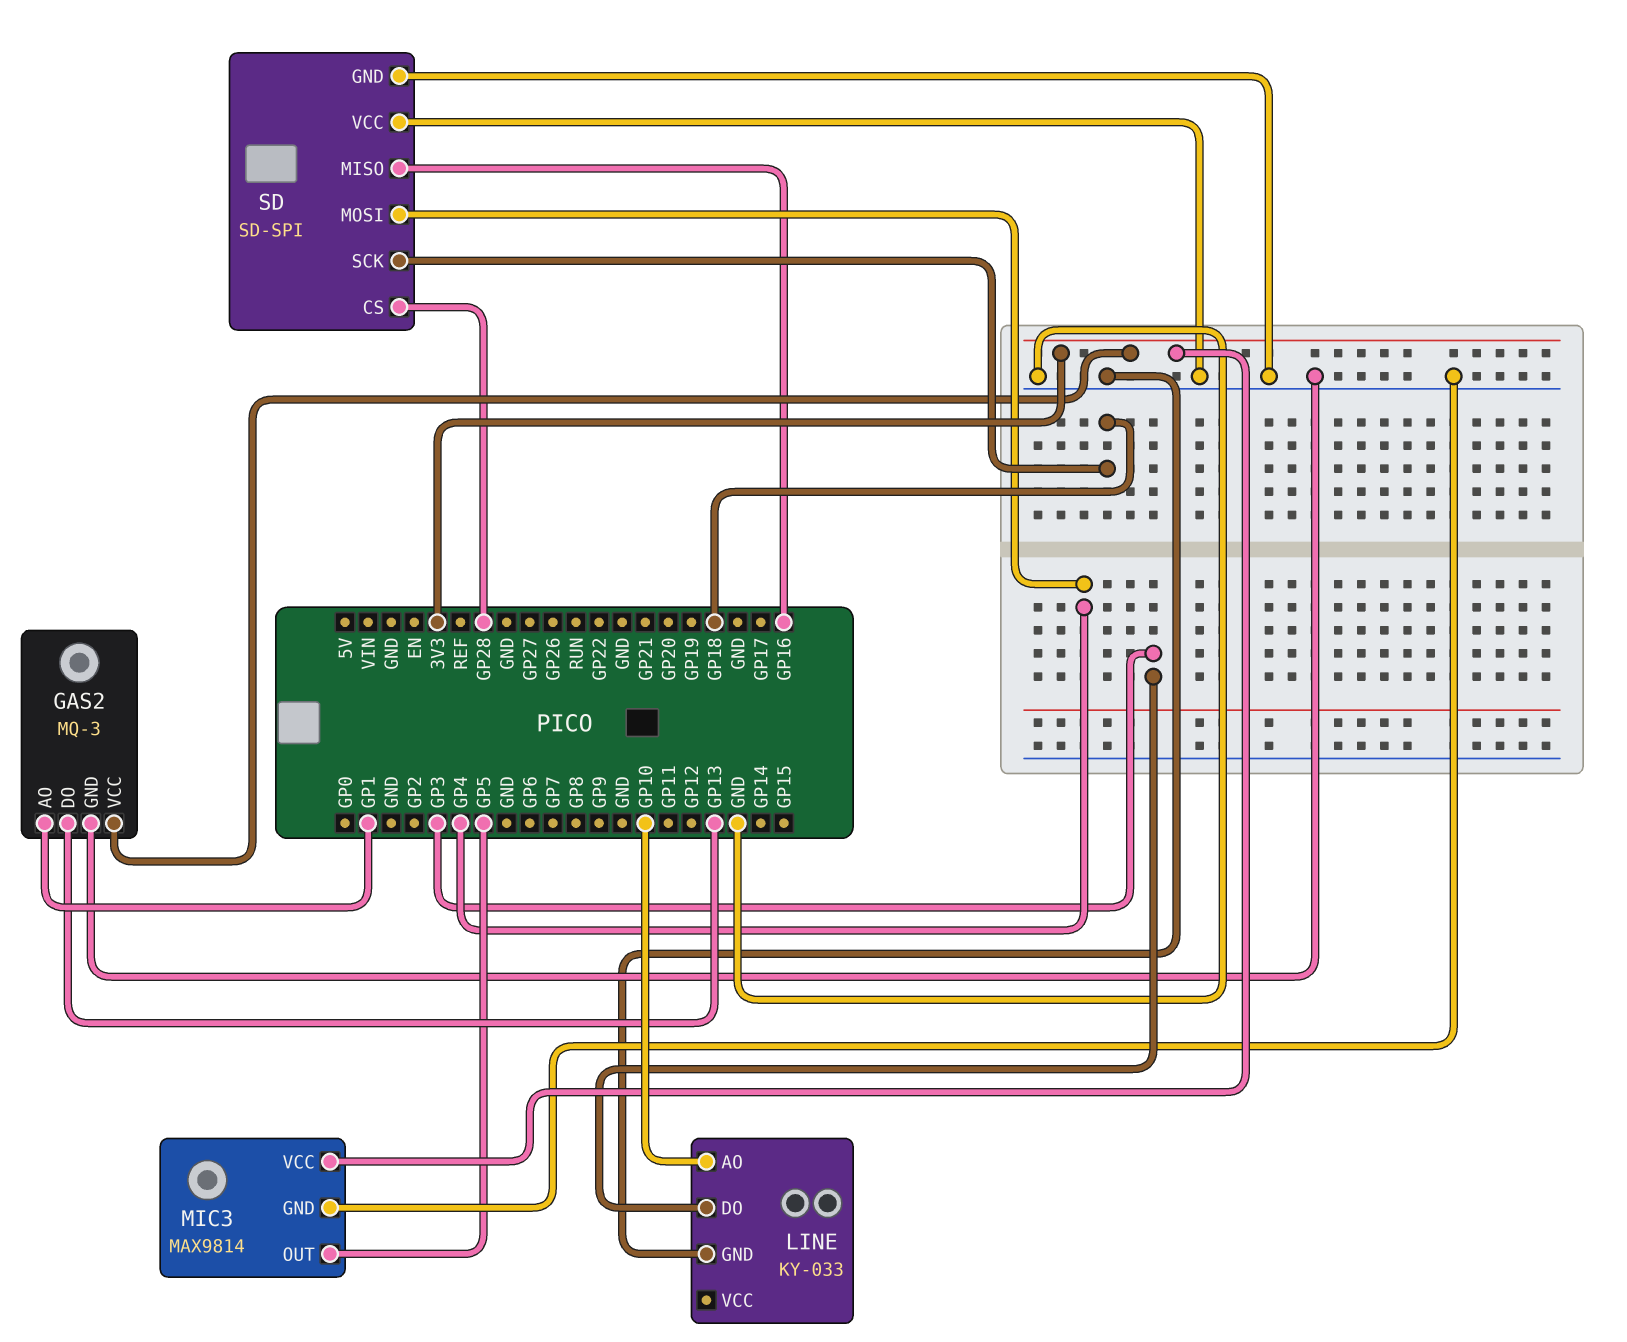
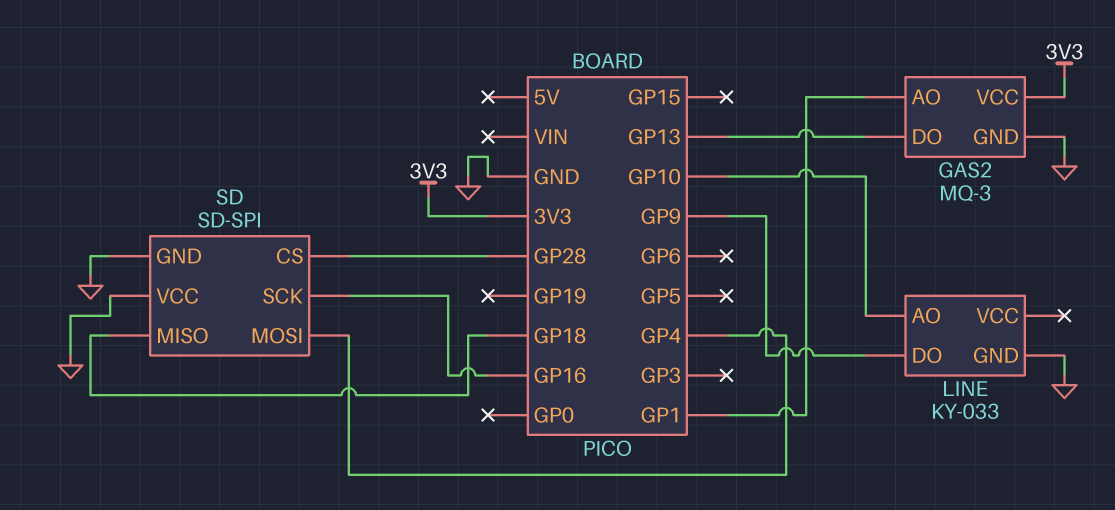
LINE pin DO: GP3 -> GP9
MIC3: MAX9814 -> none
MIC3 pin GND: GND -> none
MIC3 pin OUT: GP5 -> none
MIC3 pin VCC: 3V3 -> none
SD pin MISO: GP16 -> GP18
SD pin SCK: GP18 -> GP16

